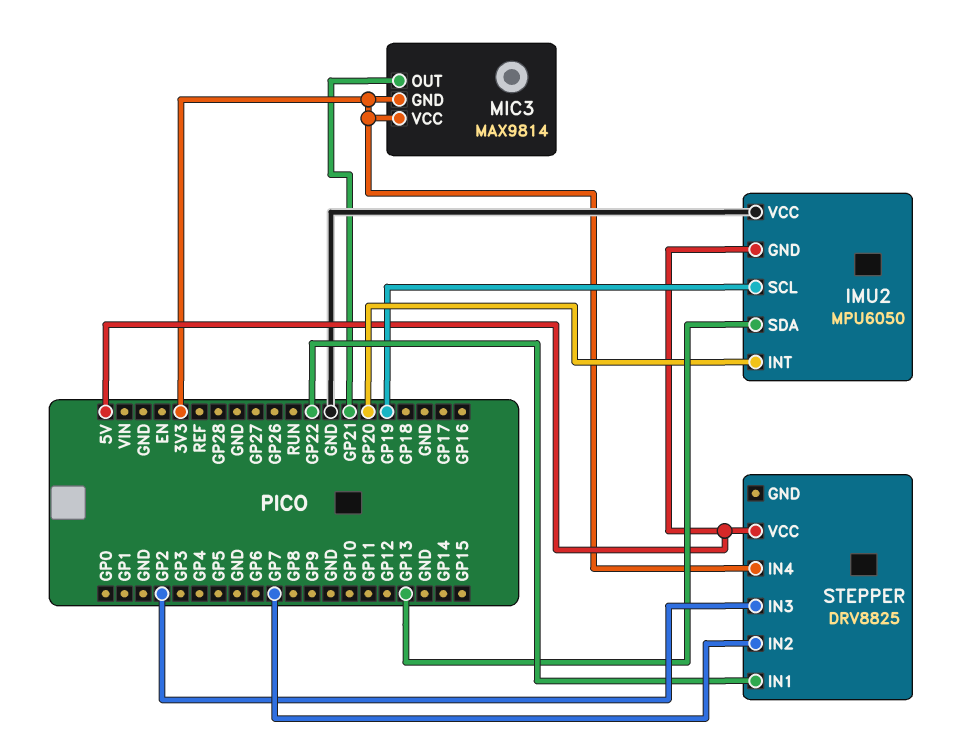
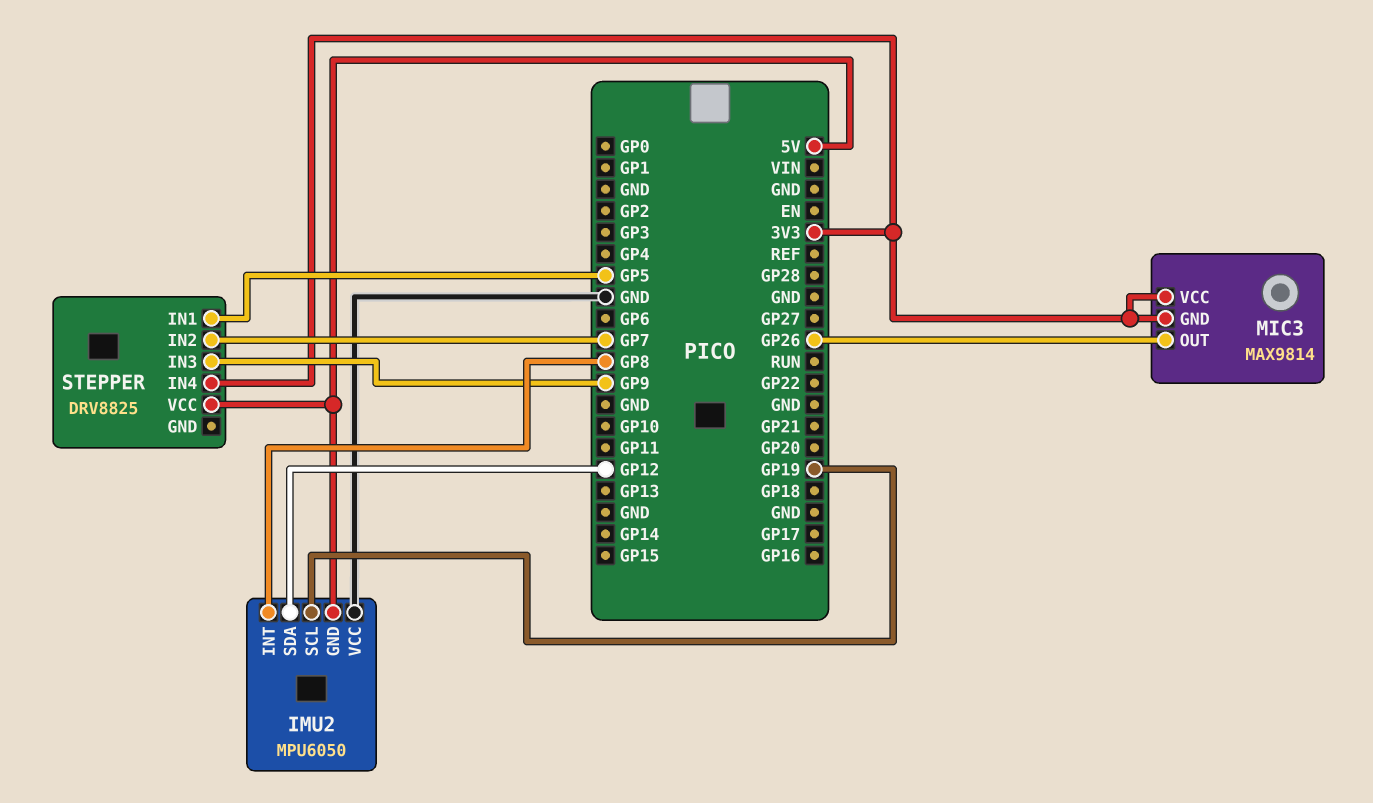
IMU2 pin INT: GP20 -> GP8
IMU2 pin SDA: GP13 -> GP12
MIC3 pin OUT: GP21 -> GP26
STEPPER pin IN1: GP22 -> GP5
STEPPER pin IN3: GP2 -> GP9

